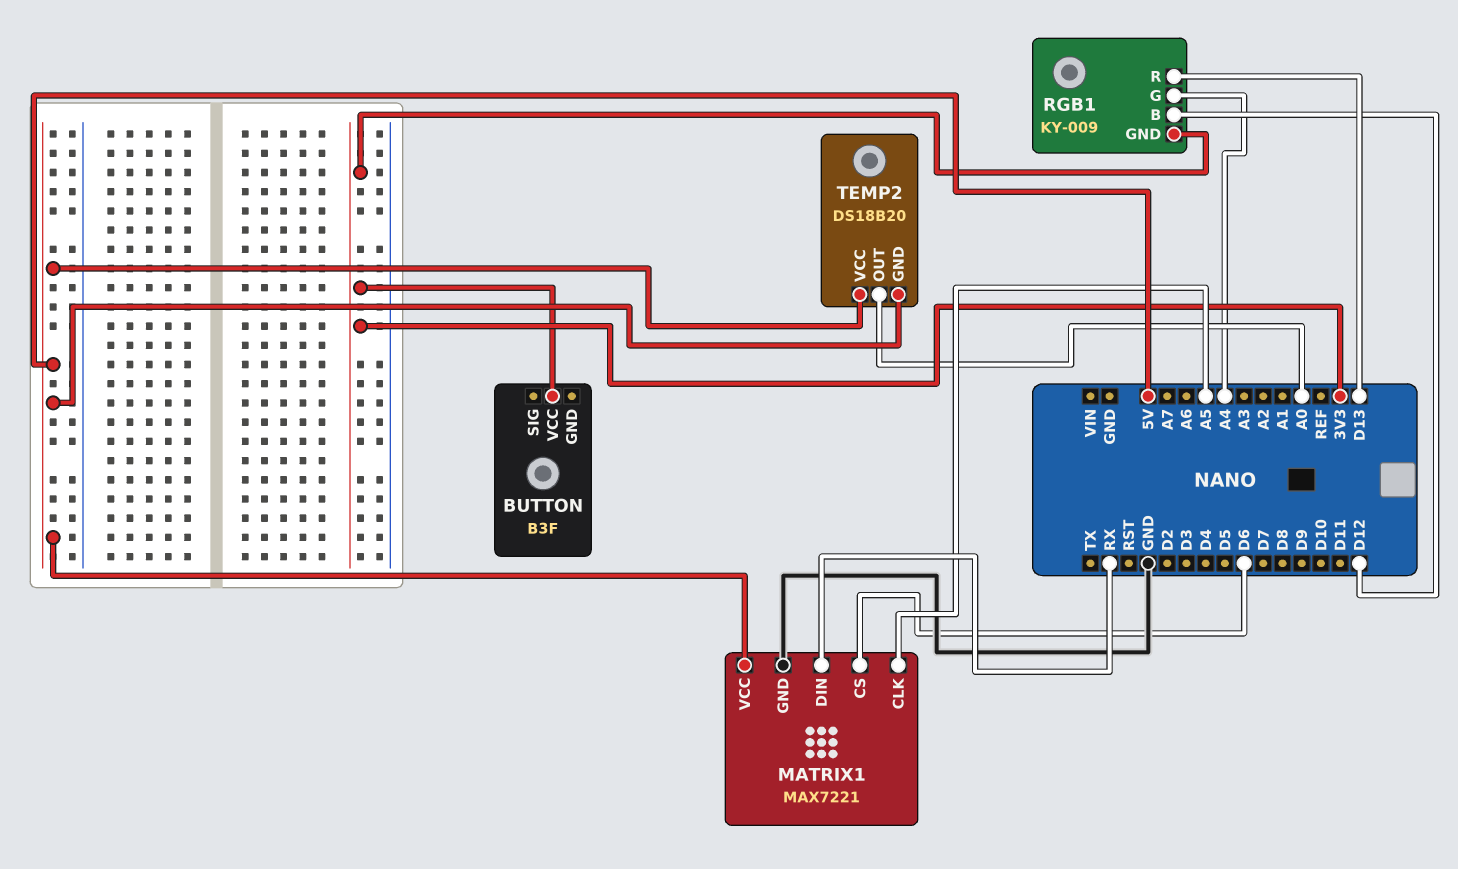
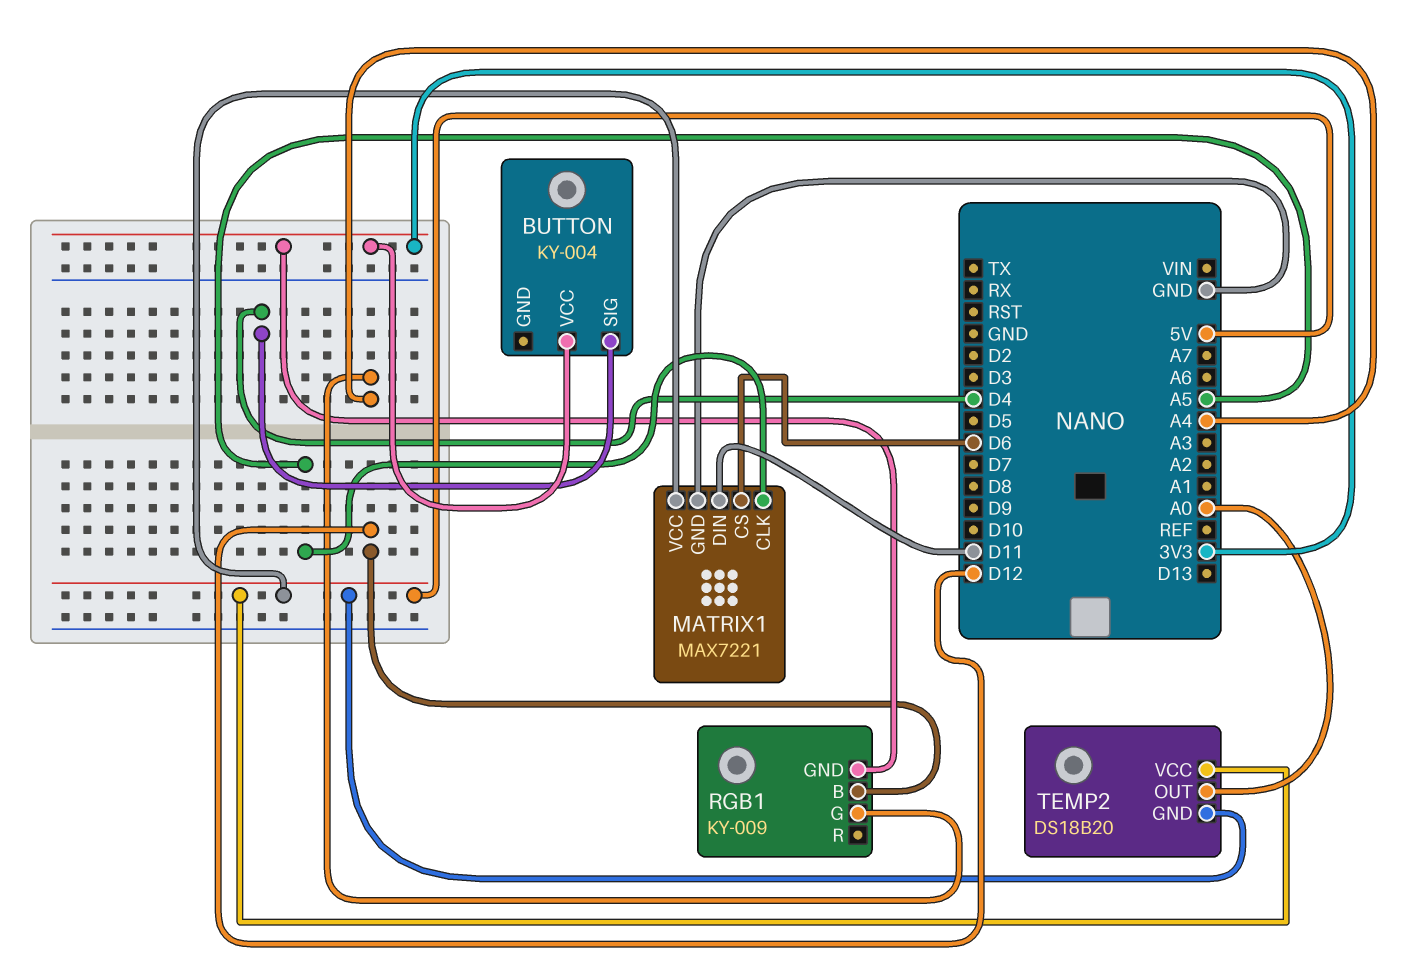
BUTTON: B3F -> KY-004
BUTTON pin SIG: none -> D4
MATRIX1 pin DIN: RX -> D11
RGB1 pin R: D13 -> none

